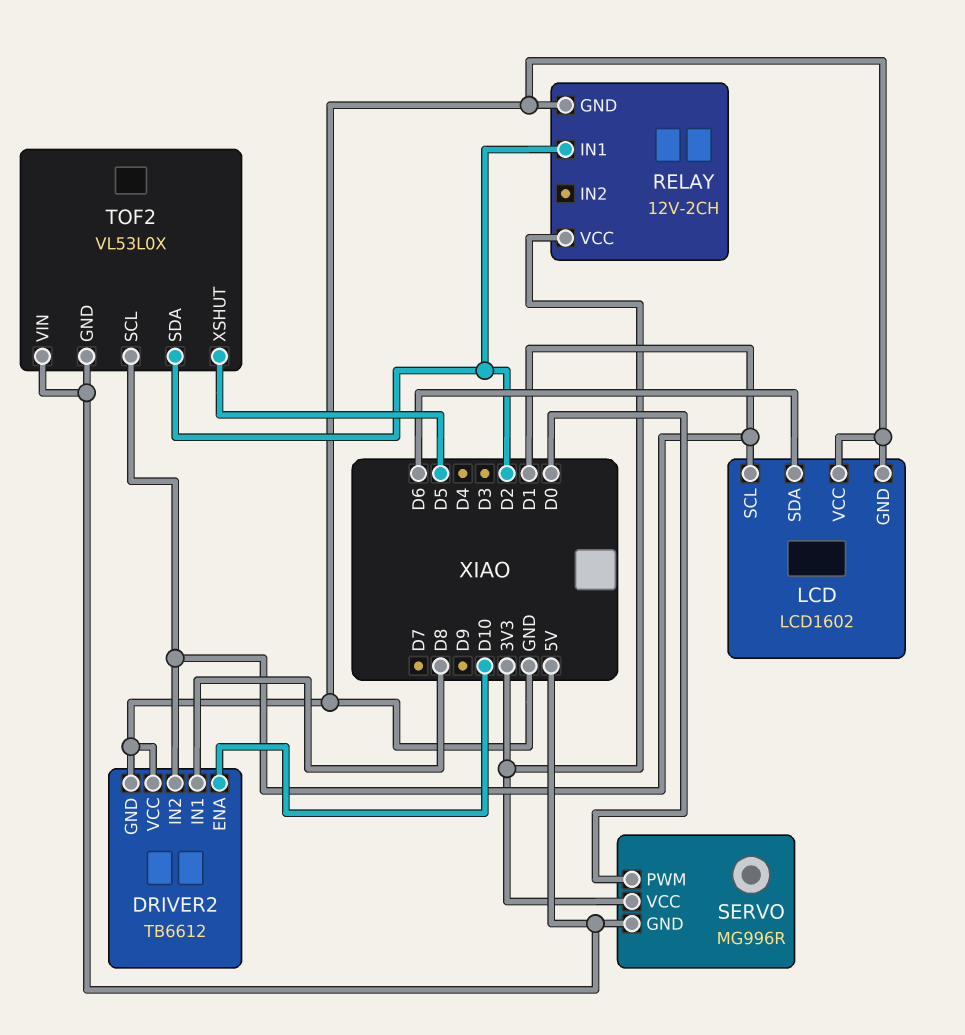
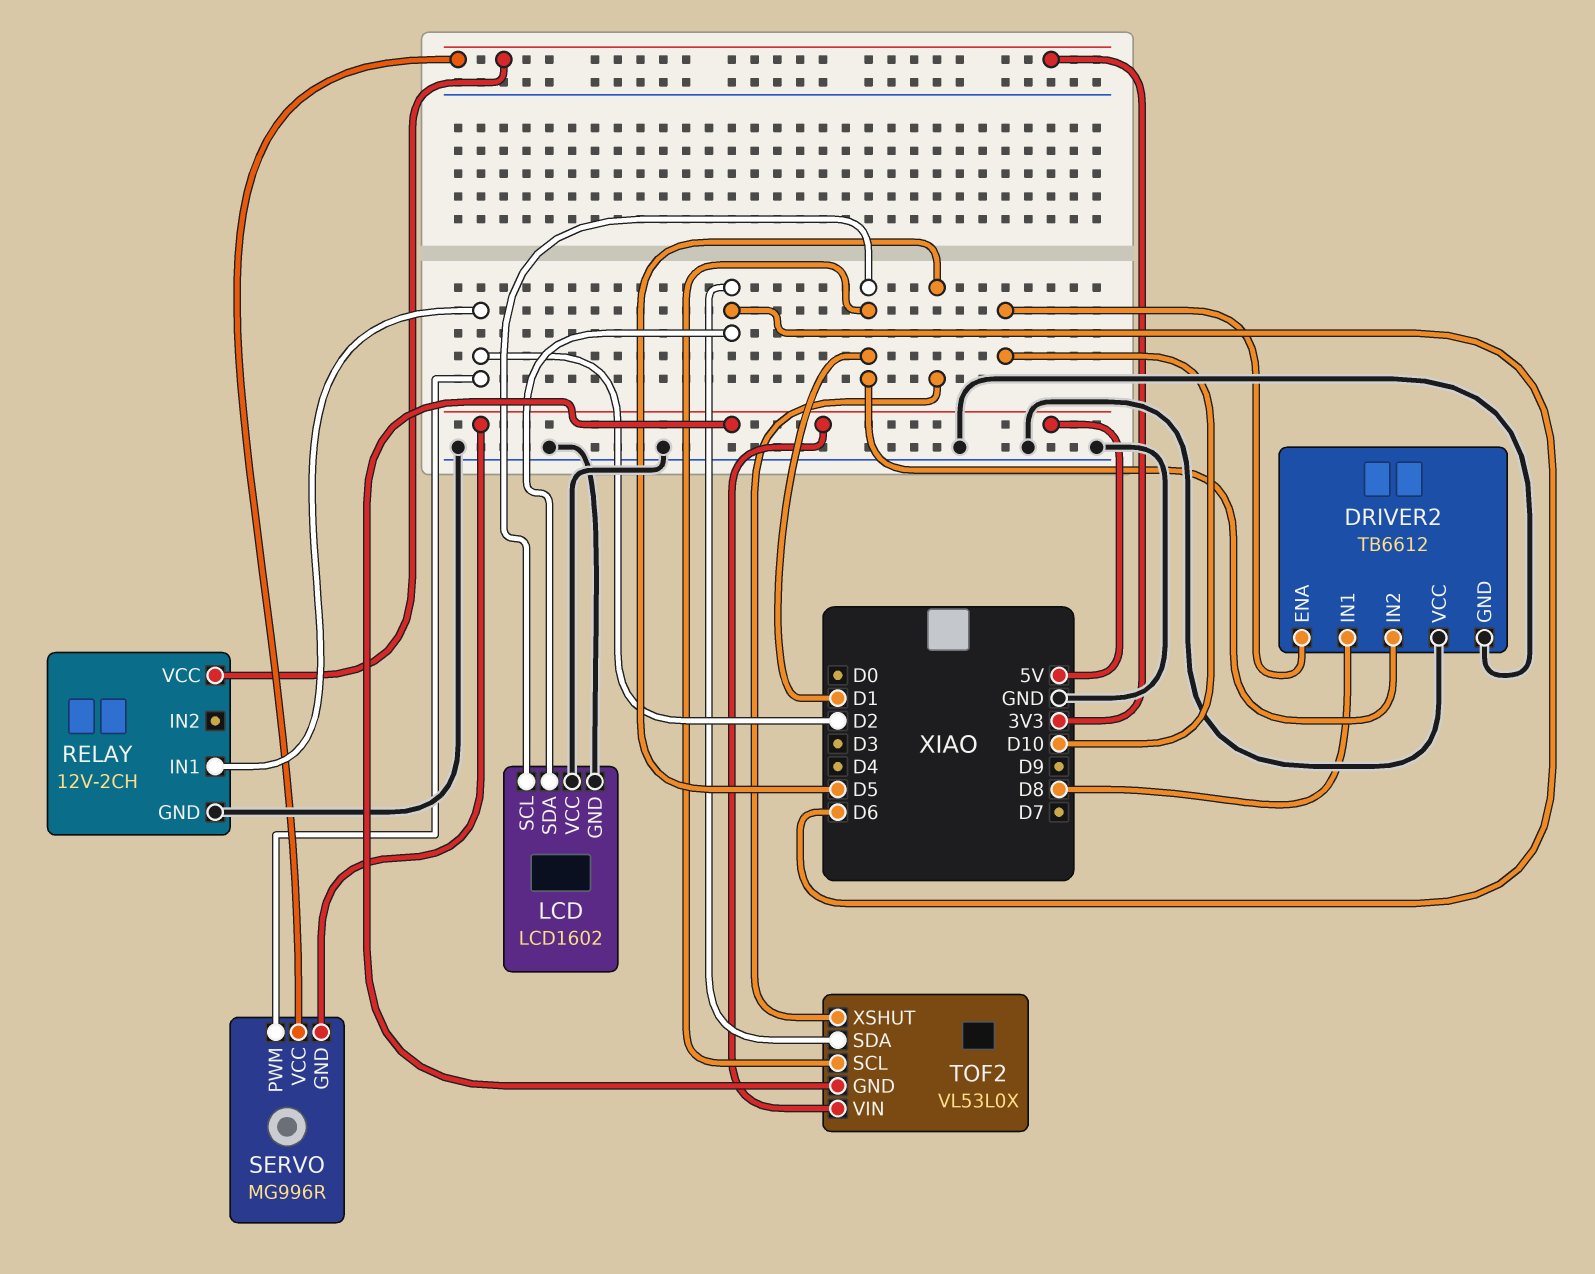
SERVO pin PWM: D0 -> D2
TOF2 pin SDA: D2 -> D6

